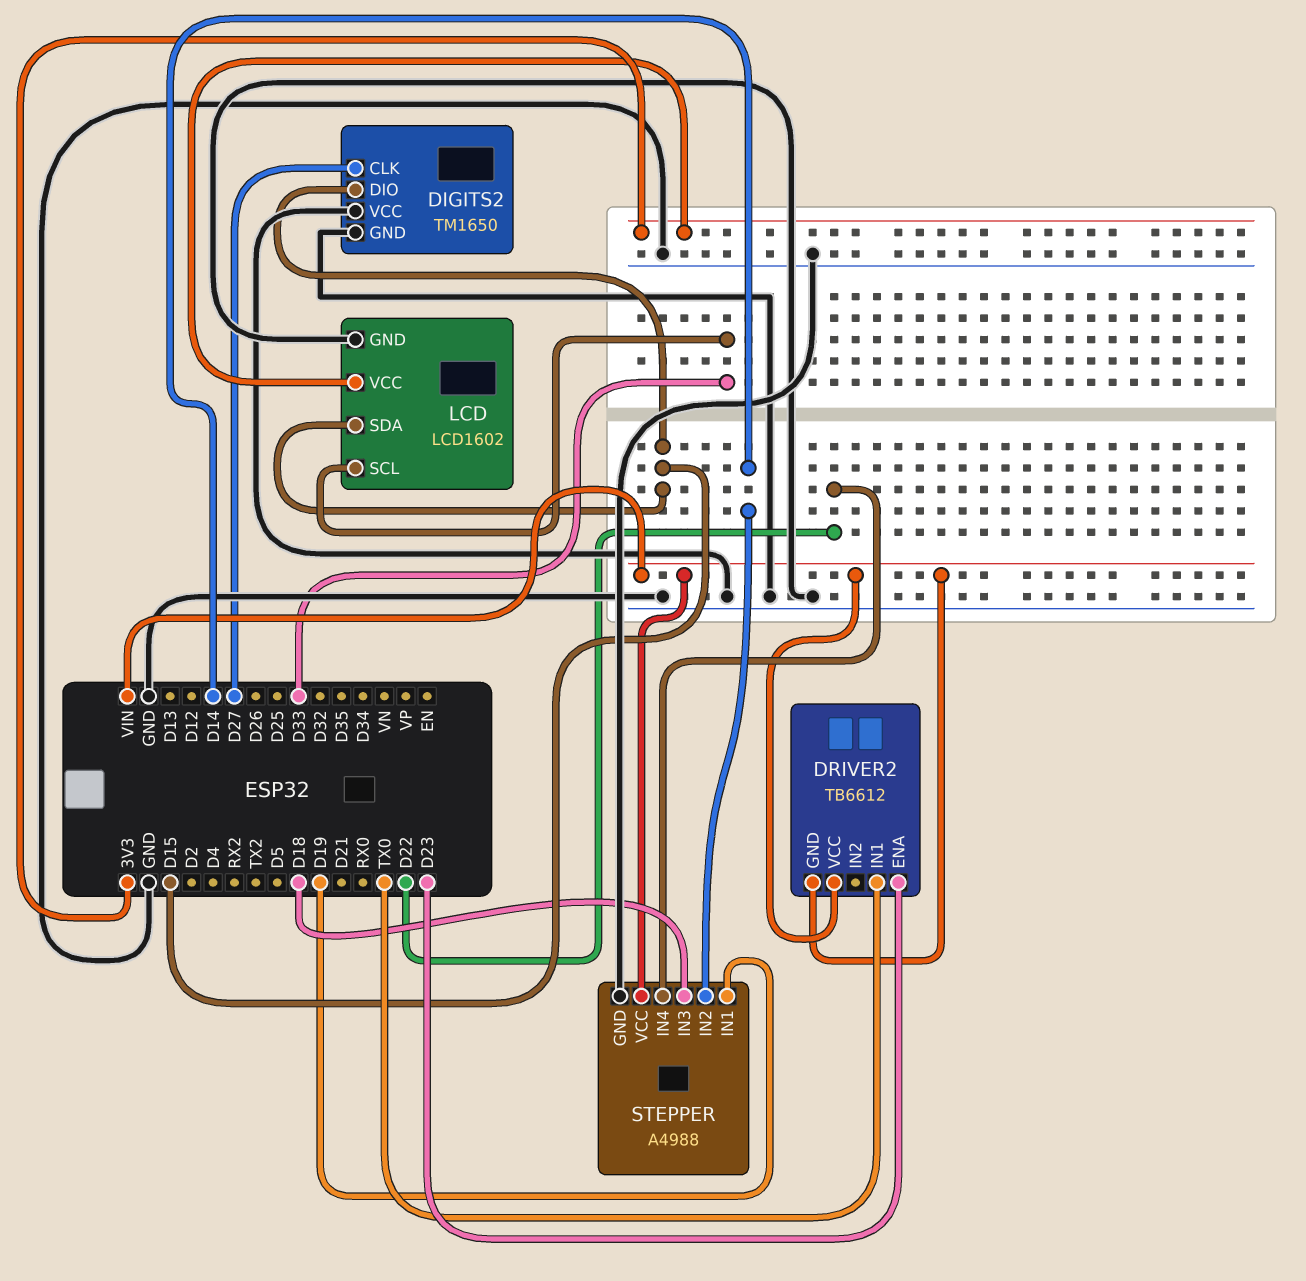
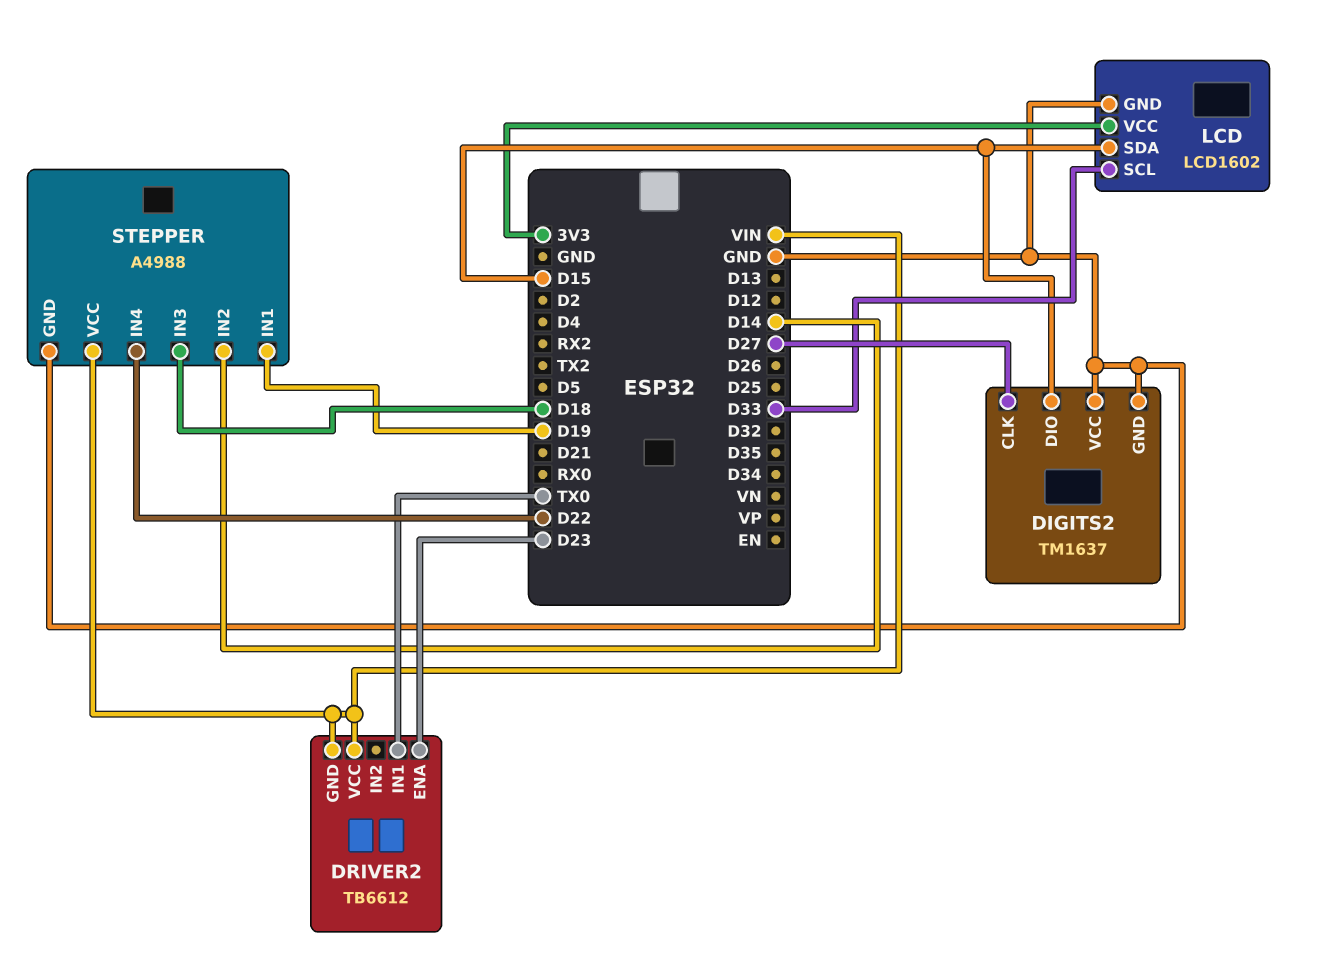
DIGITS2: TM1650 -> TM1637

